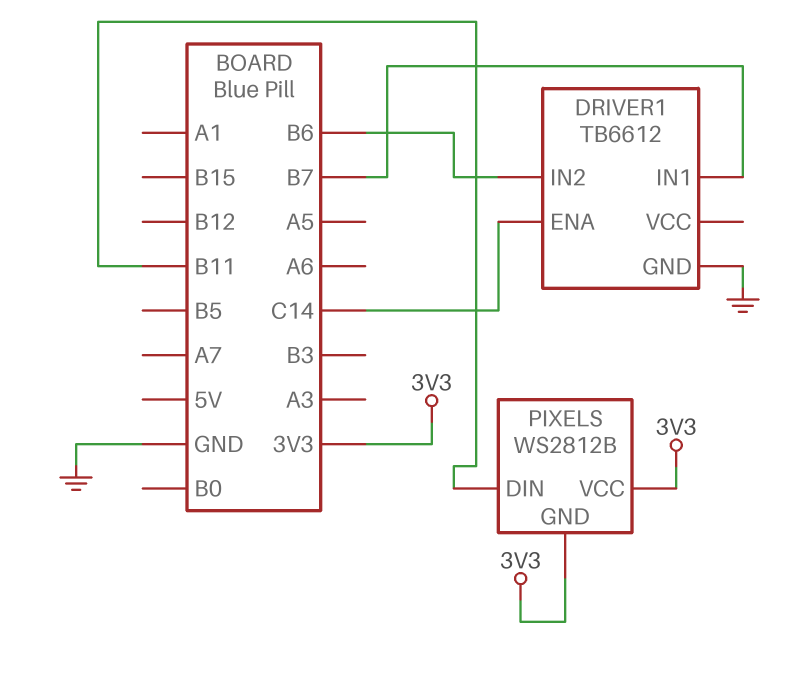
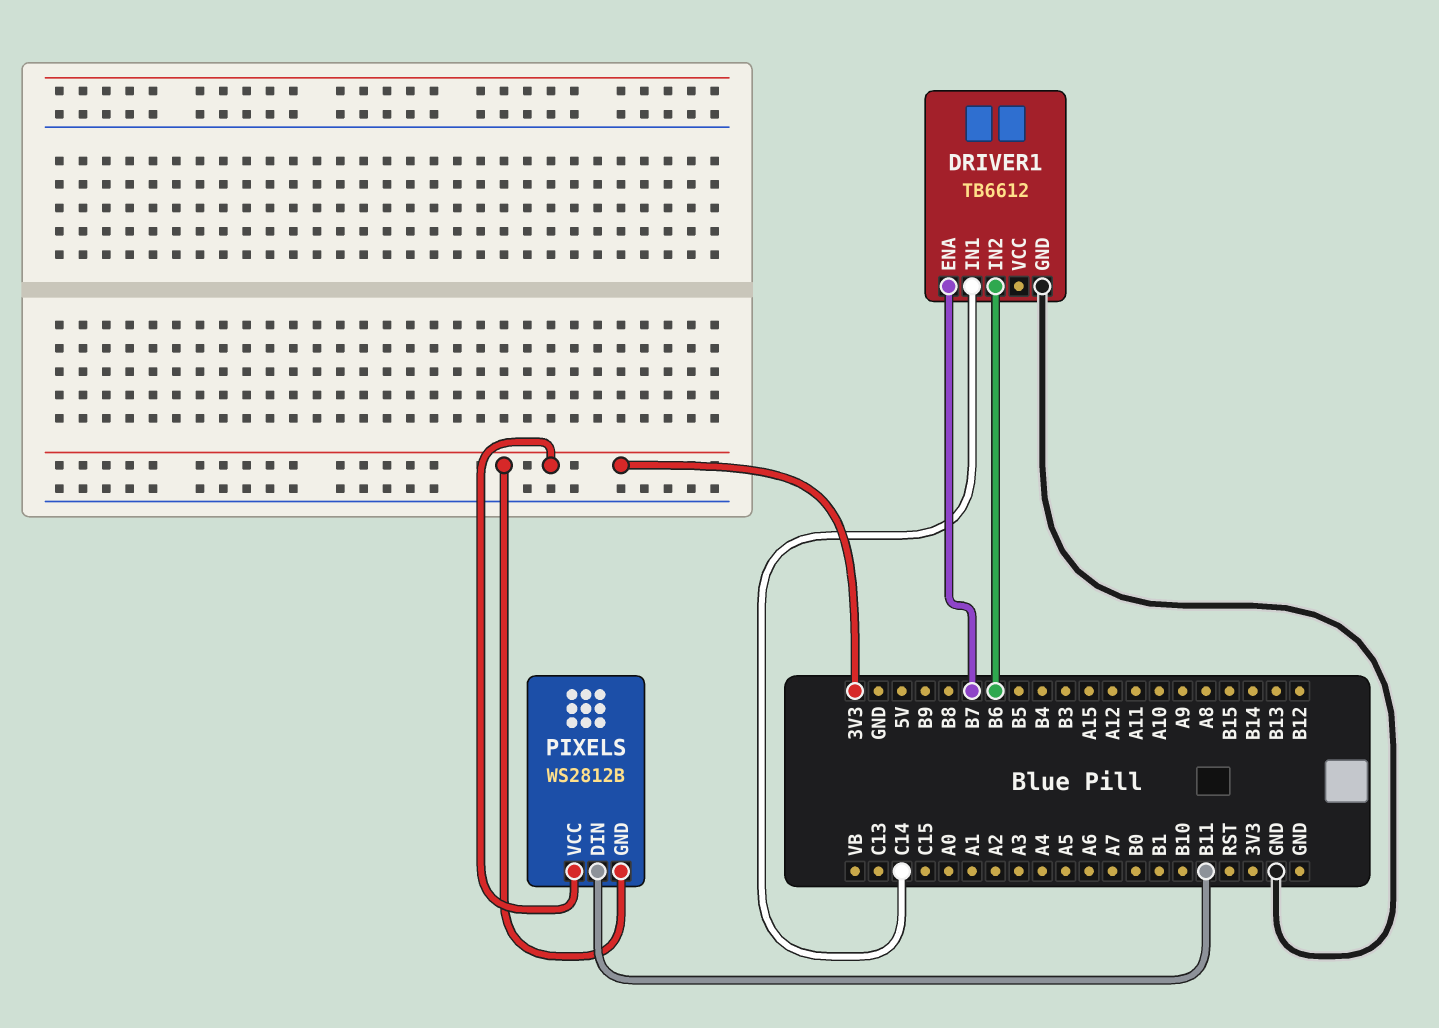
DRIVER1 pin ENA: C14 -> B7
DRIVER1 pin IN1: B7 -> C14

